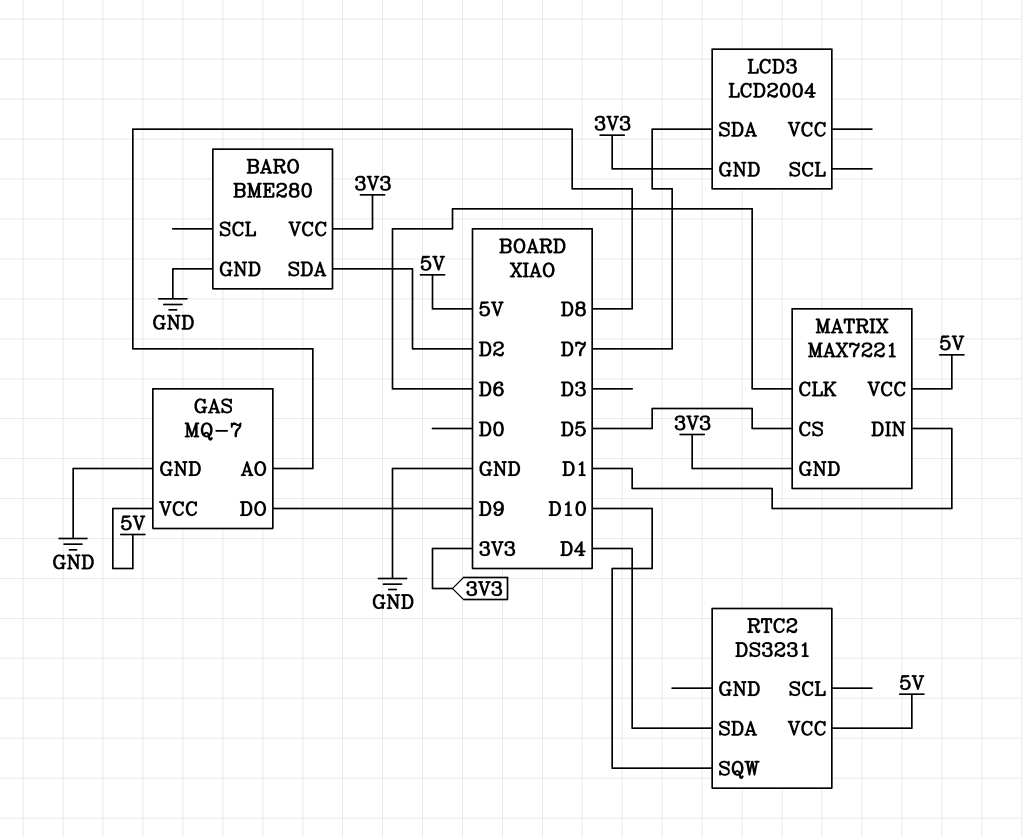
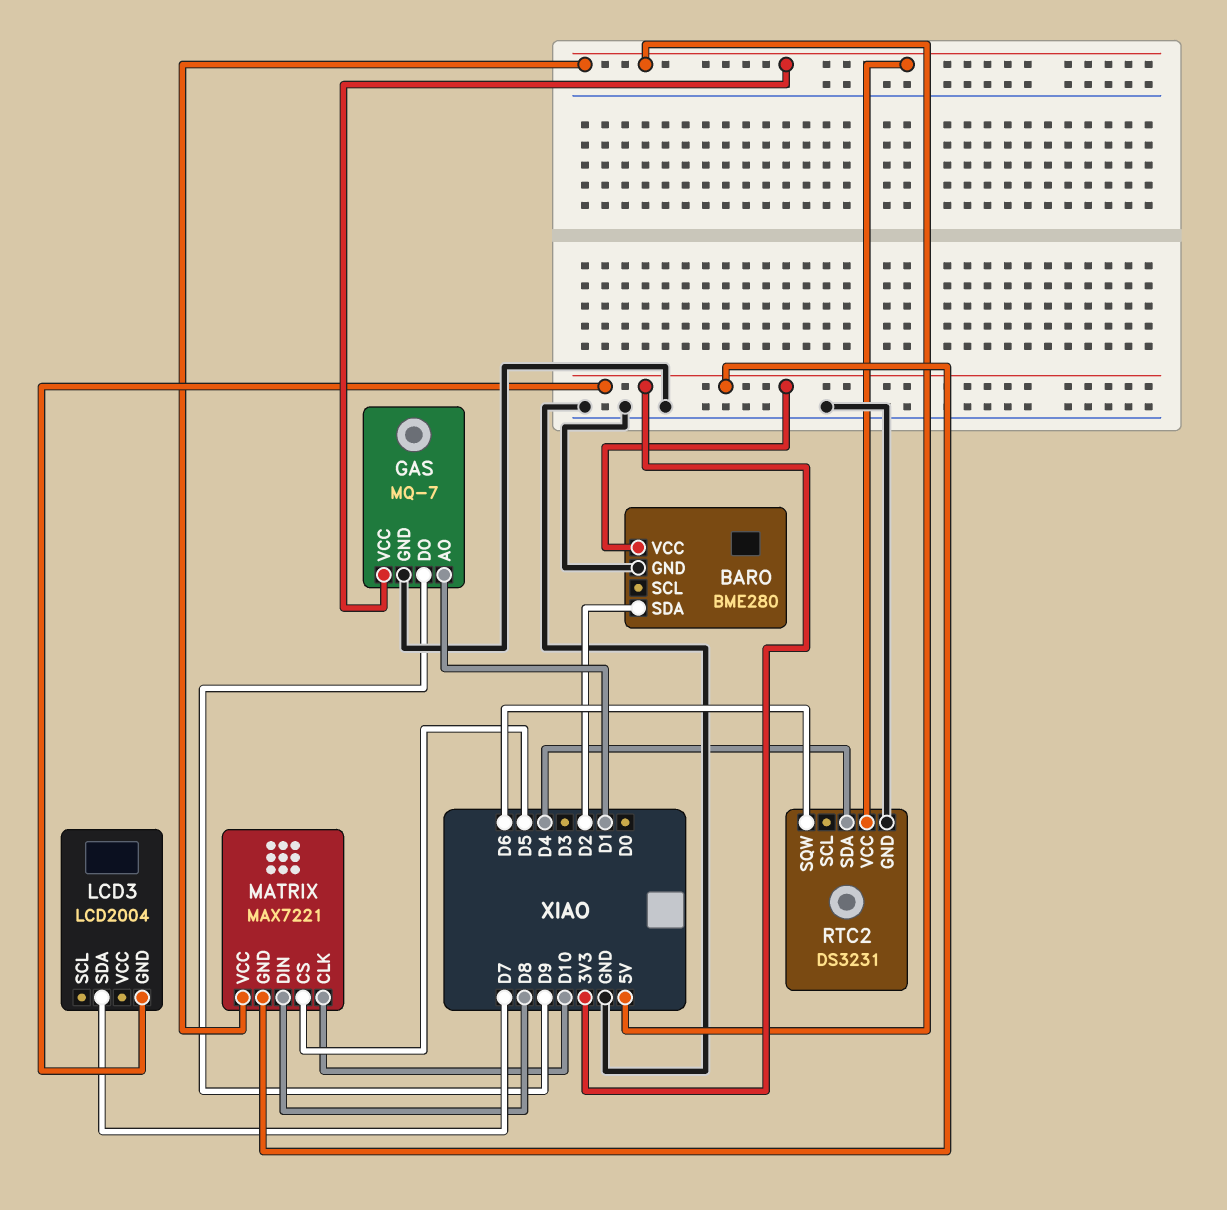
GAS pin AO: D8 -> D1
MATRIX pin CLK: D6 -> D10
MATRIX pin DIN: D1 -> D8
RTC2 pin GND: none -> GND
RTC2 pin SQW: D10 -> D6

